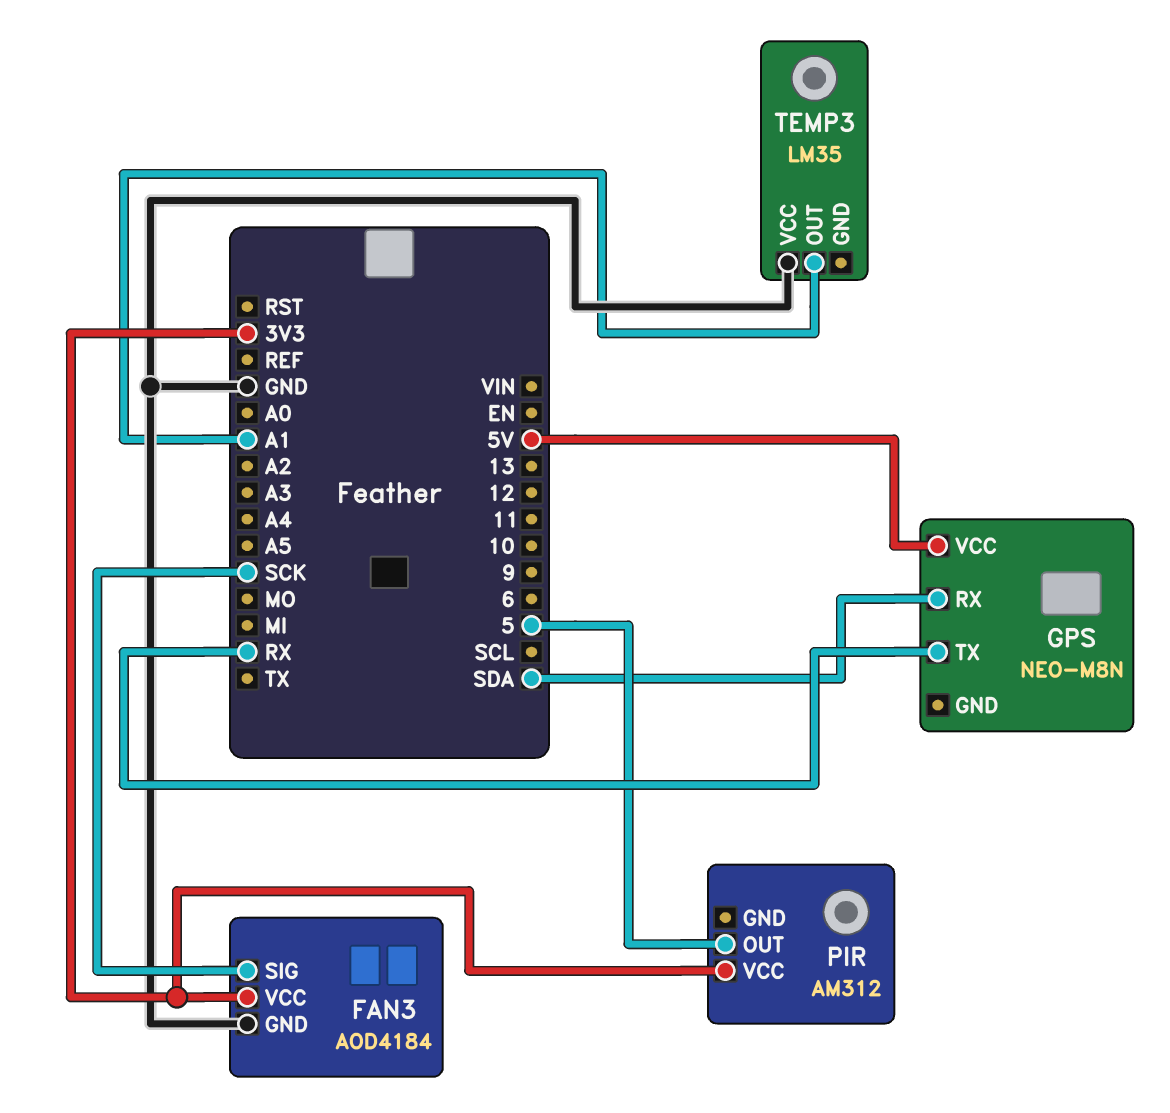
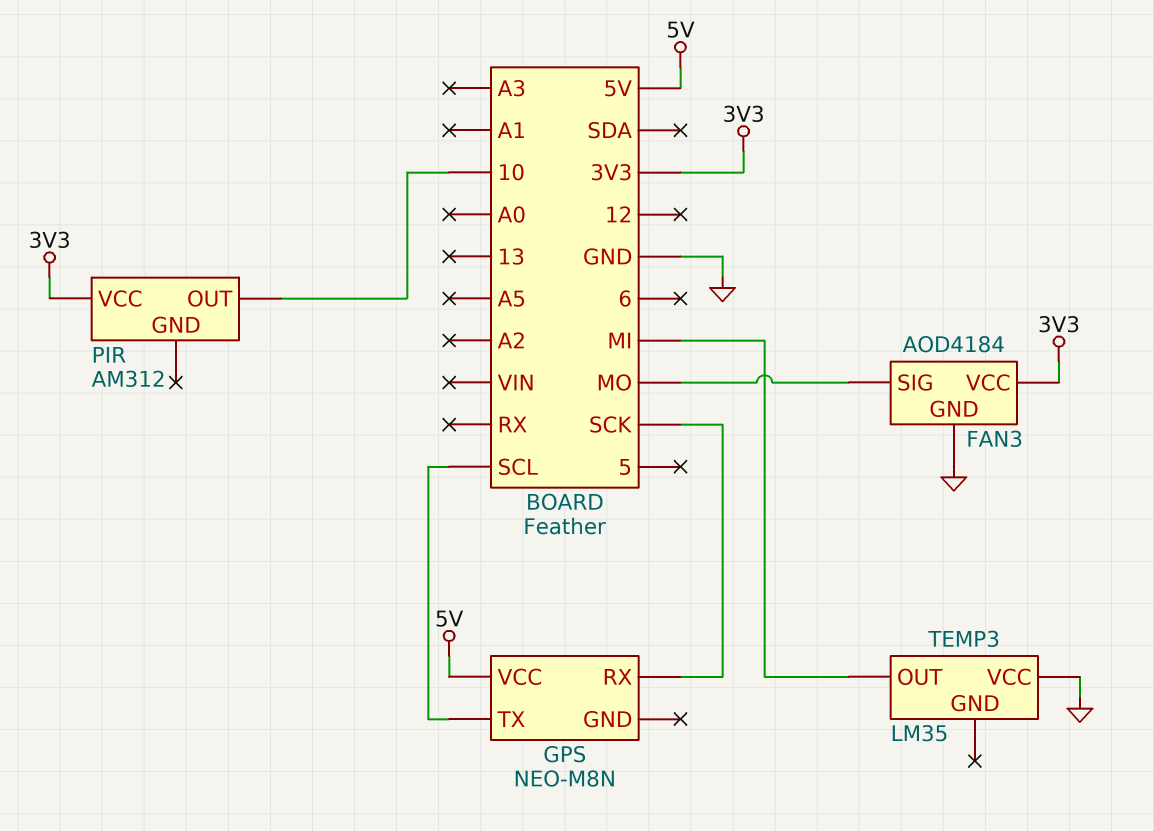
FAN3 pin SIG: SCK -> MO
GPS pin RX: SDA -> SCK
GPS pin TX: RX -> SCL
PIR pin OUT: 5 -> 10
TEMP3 pin OUT: A1 -> MI

